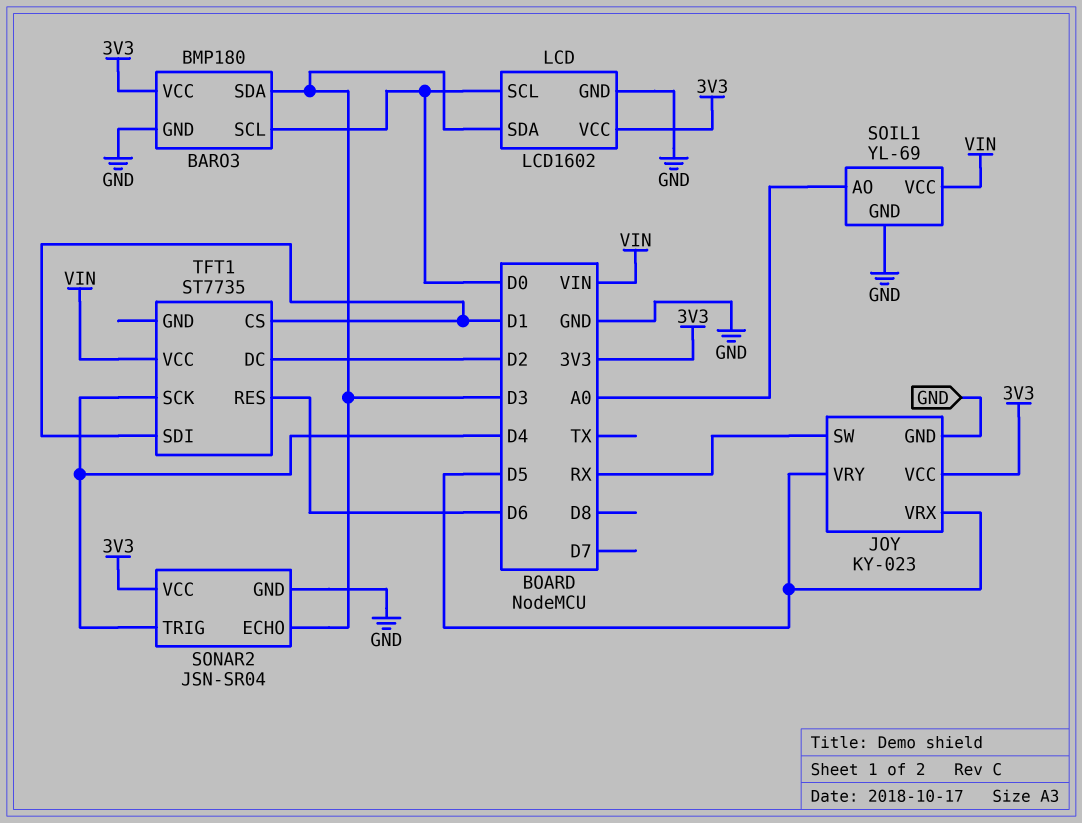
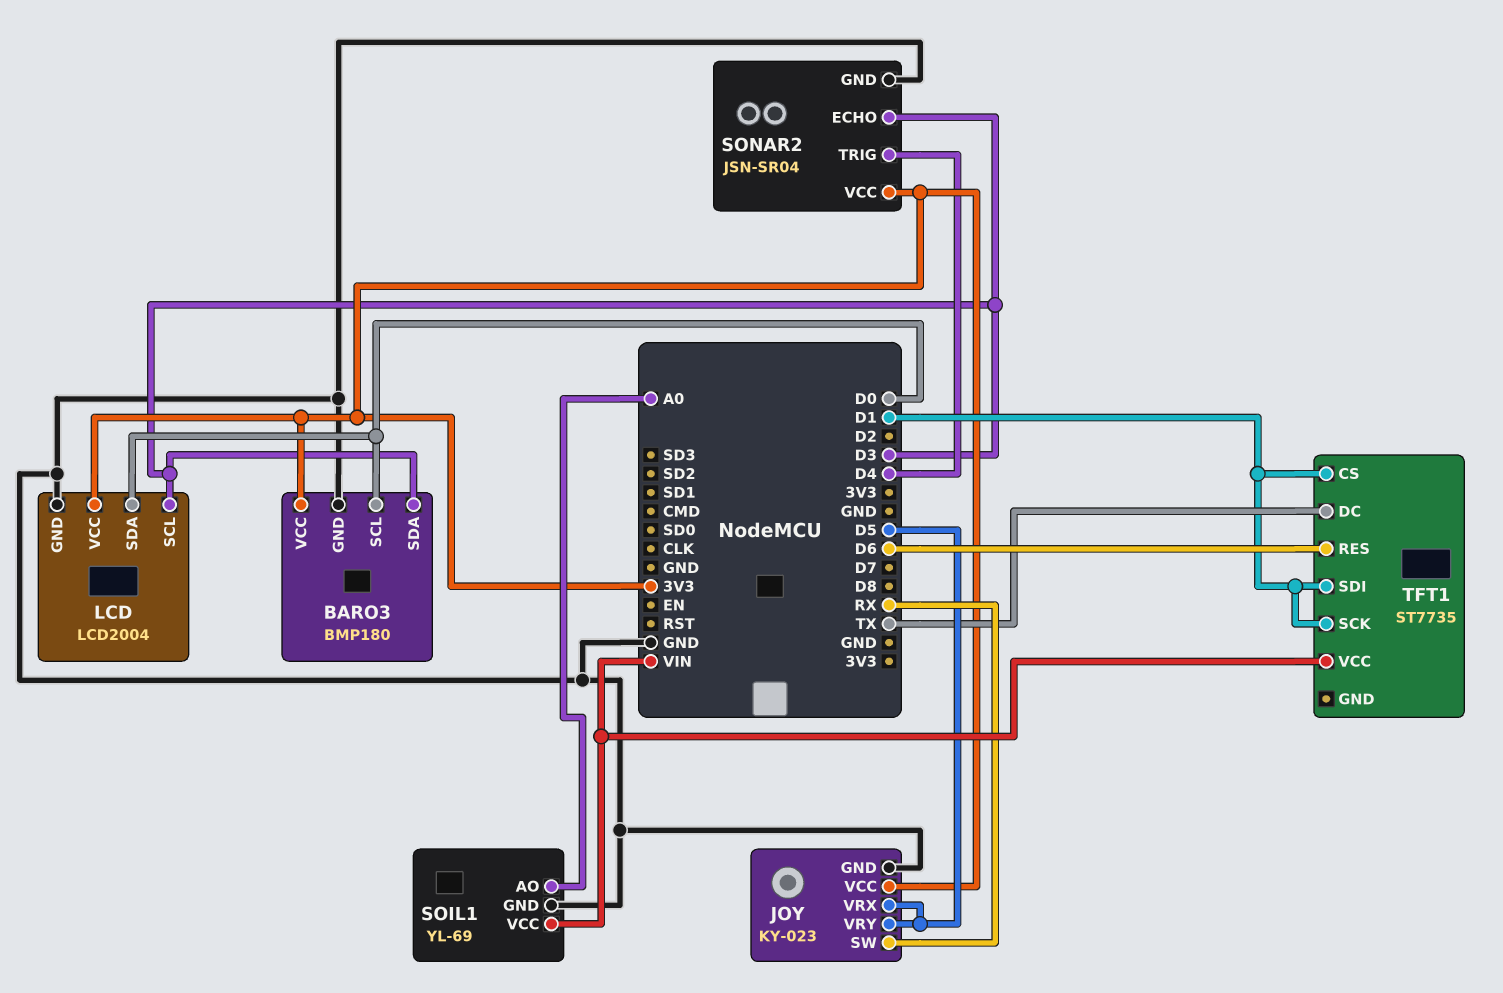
LCD: LCD1602 -> LCD2004
LCD pin SCL: D0 -> D3
LCD pin SDA: D3 -> D0
TFT1 pin DC: D2 -> TX
TFT1 pin SCK: D4 -> D1

